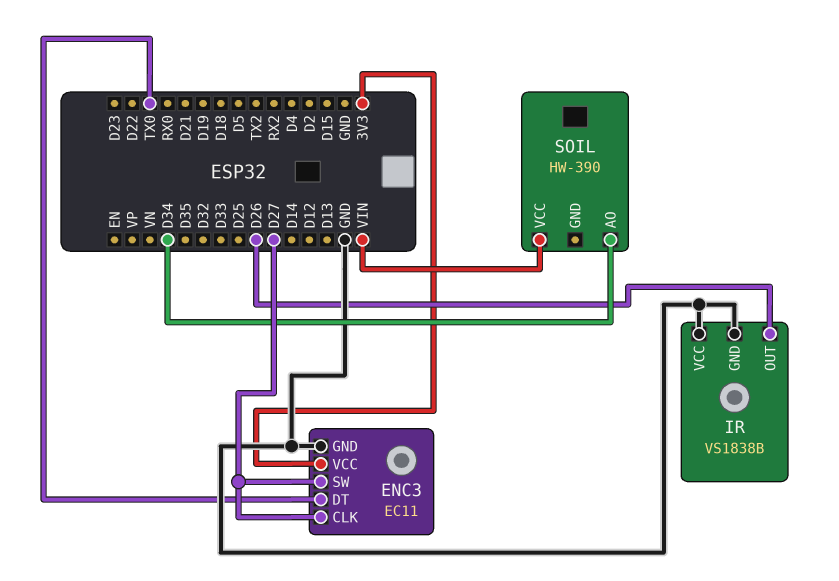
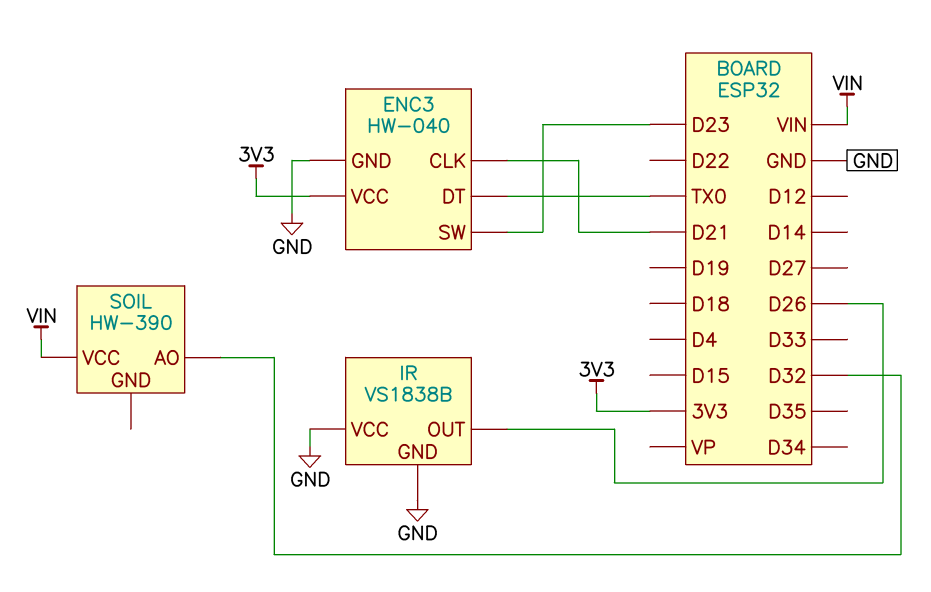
ENC3: EC11 -> HW-040
ENC3 pin CLK: D27 -> D21
ENC3 pin SW: D27 -> D23
SOIL pin AO: D34 -> D32

